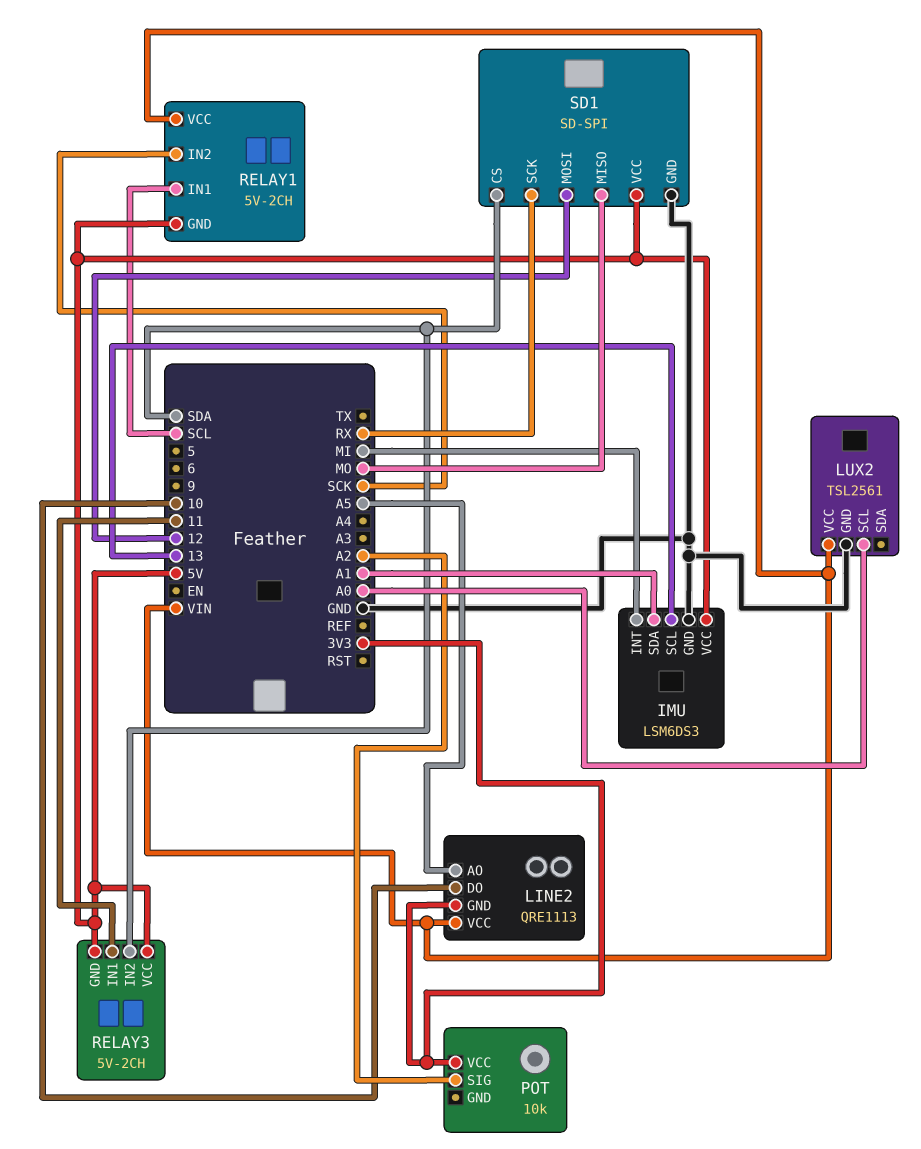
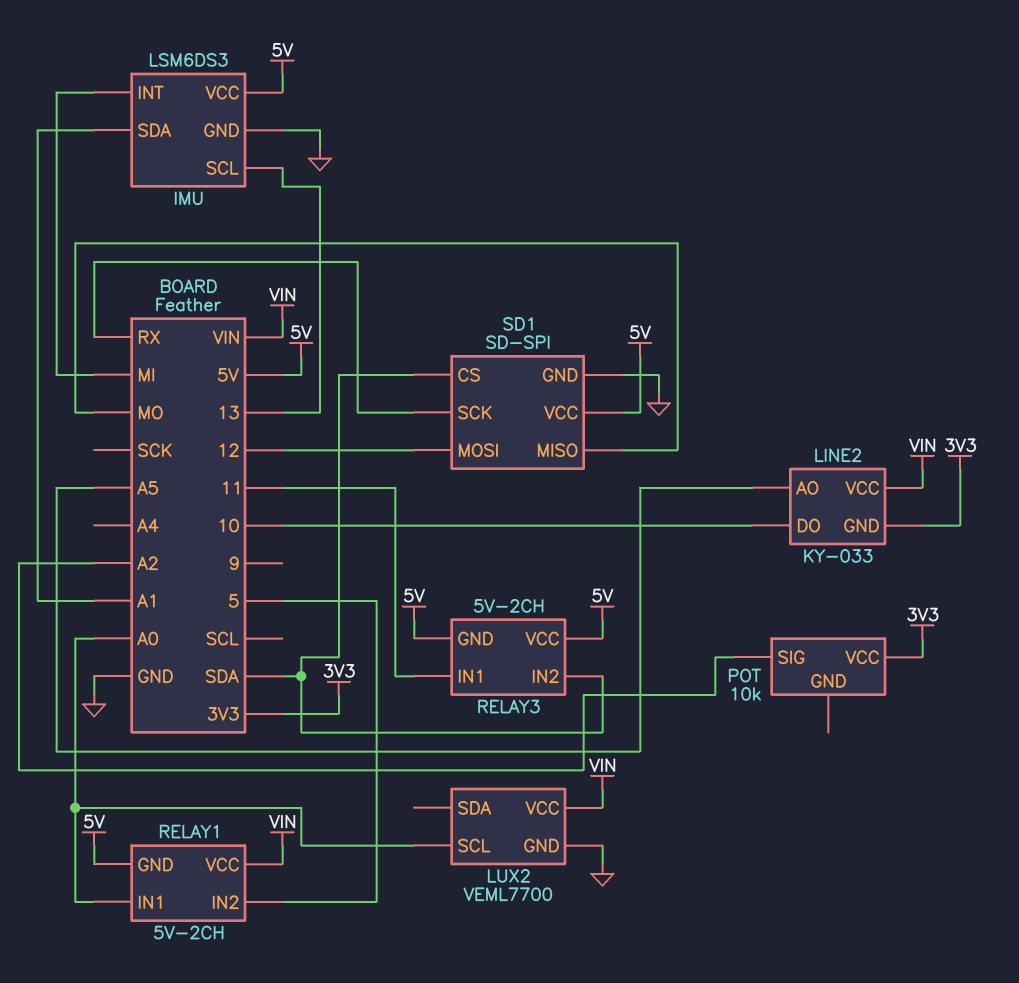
LINE2: QRE1113 -> KY-033
LUX2: TSL2561 -> VEML7700
RELAY1 pin IN1: SCL -> A0
RELAY1 pin IN2: SCK -> 5

